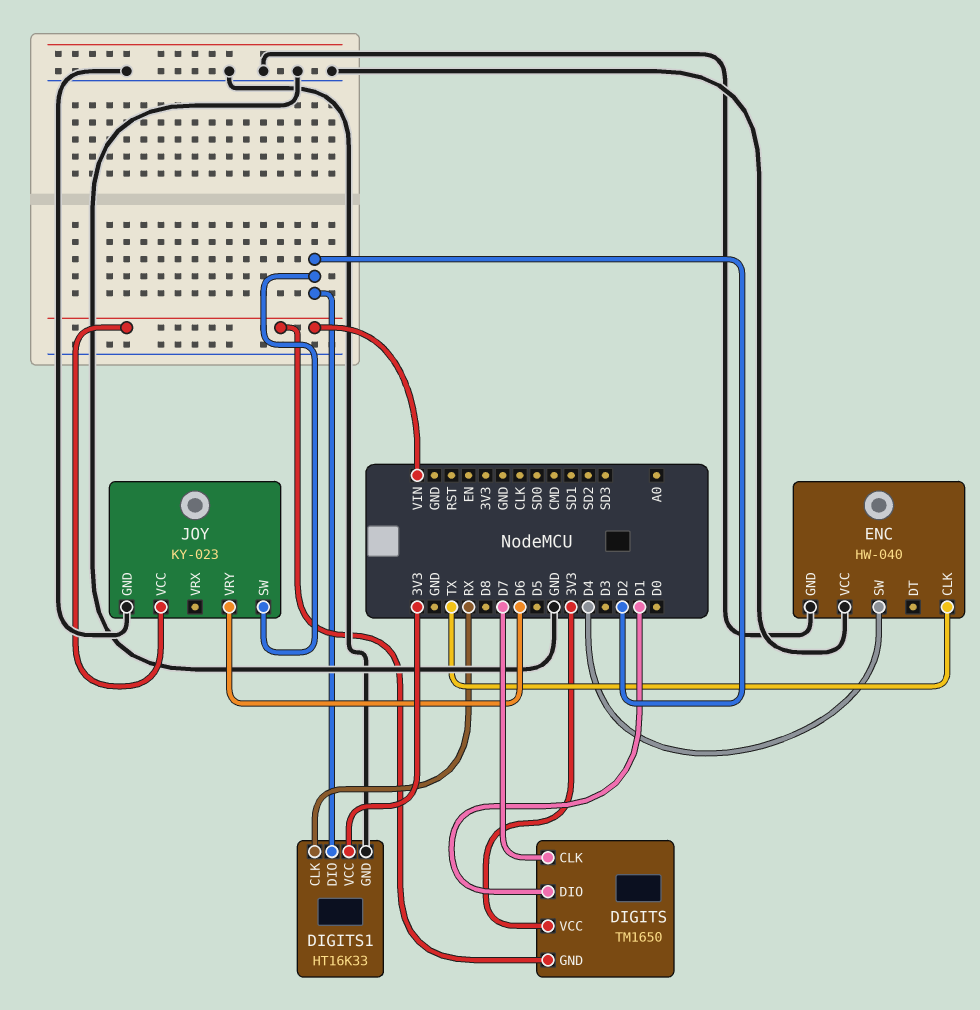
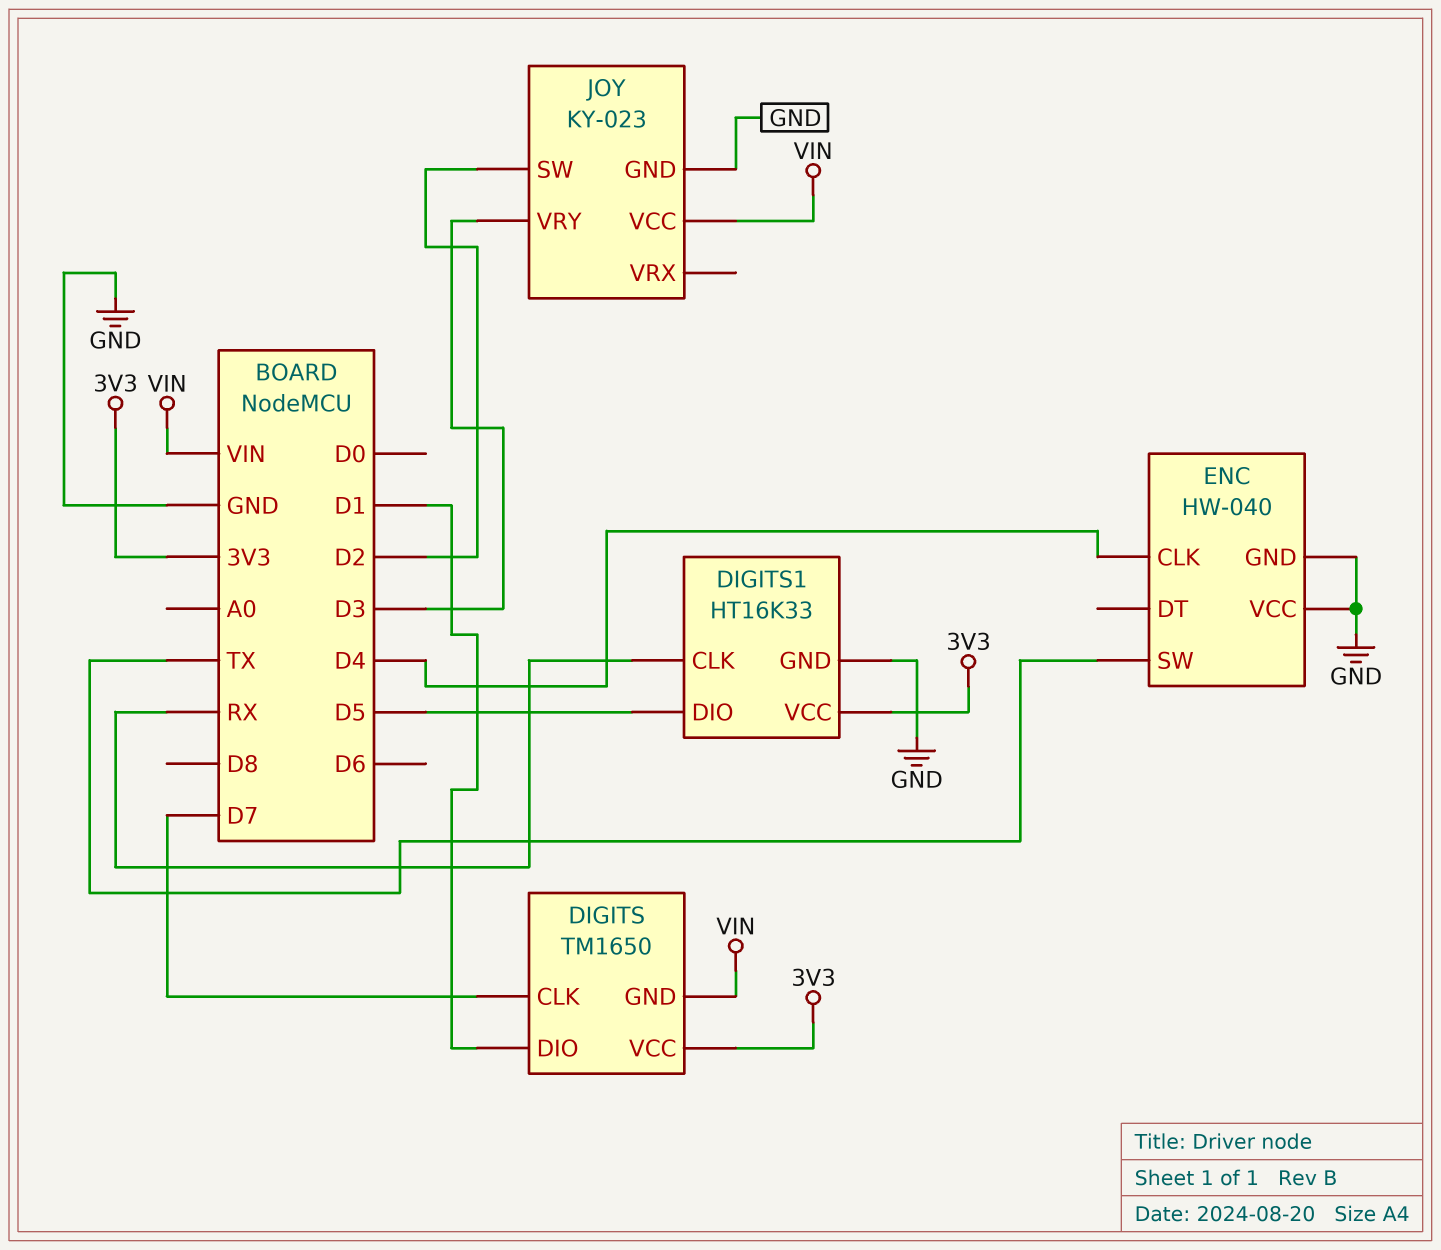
DIGITS1 pin DIO: D2 -> D5
ENC pin CLK: TX -> D4
ENC pin SW: D4 -> TX
JOY pin VRY: D6 -> D3

